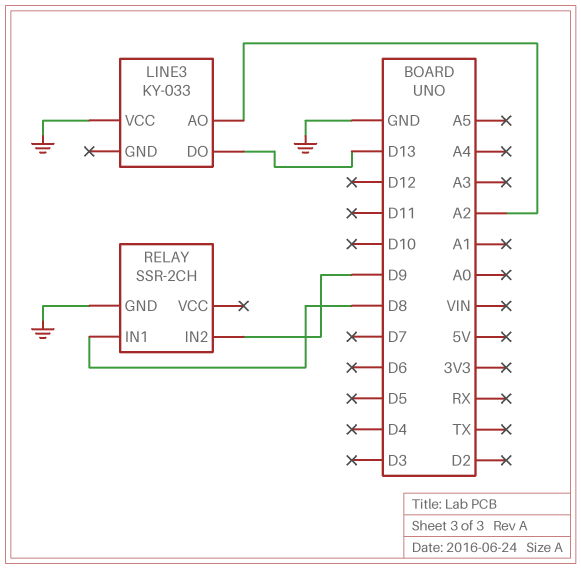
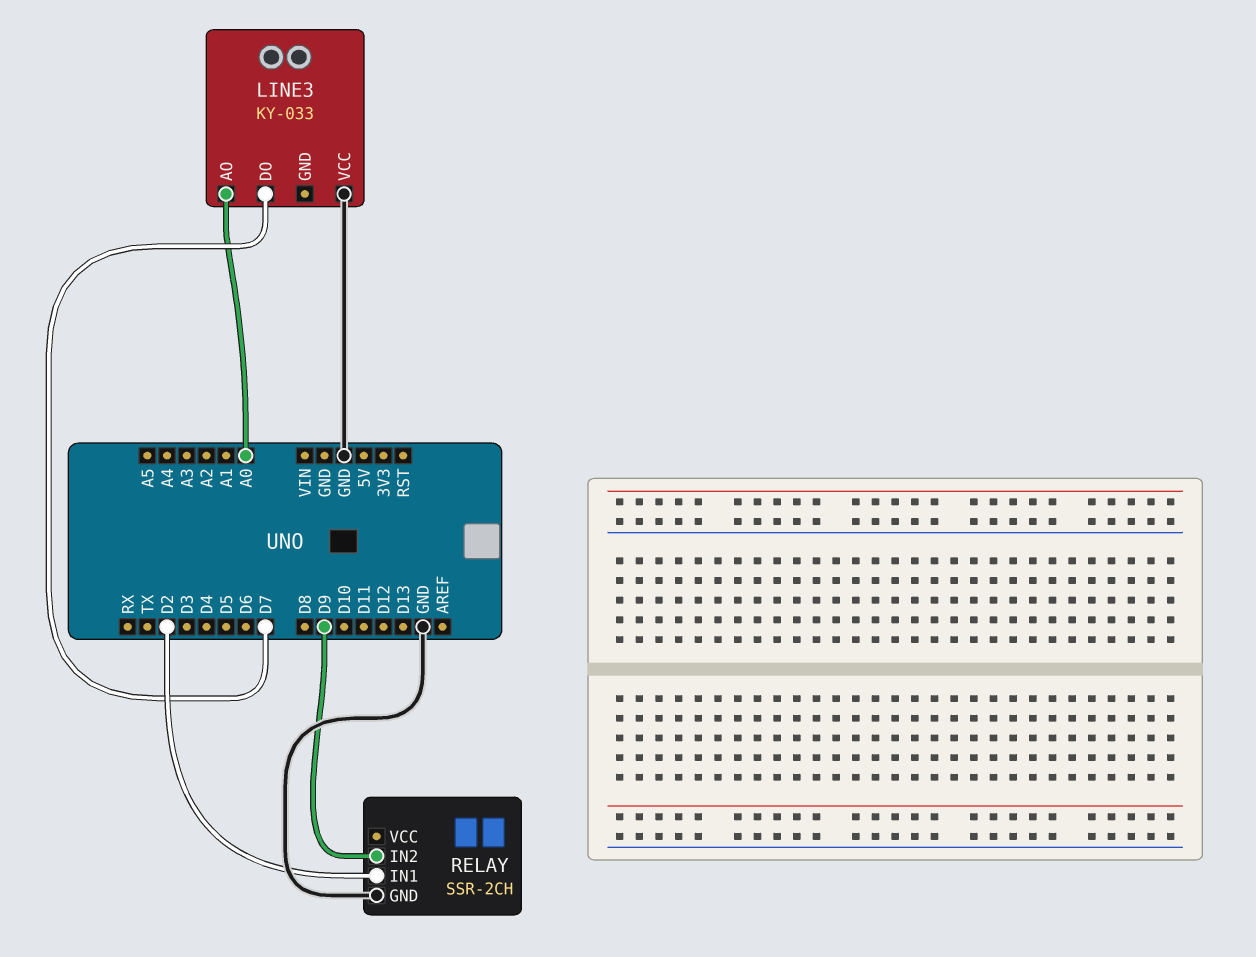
LINE3 pin AO: A2 -> A0
LINE3 pin DO: D13 -> D7
RELAY pin IN1: D8 -> D2

